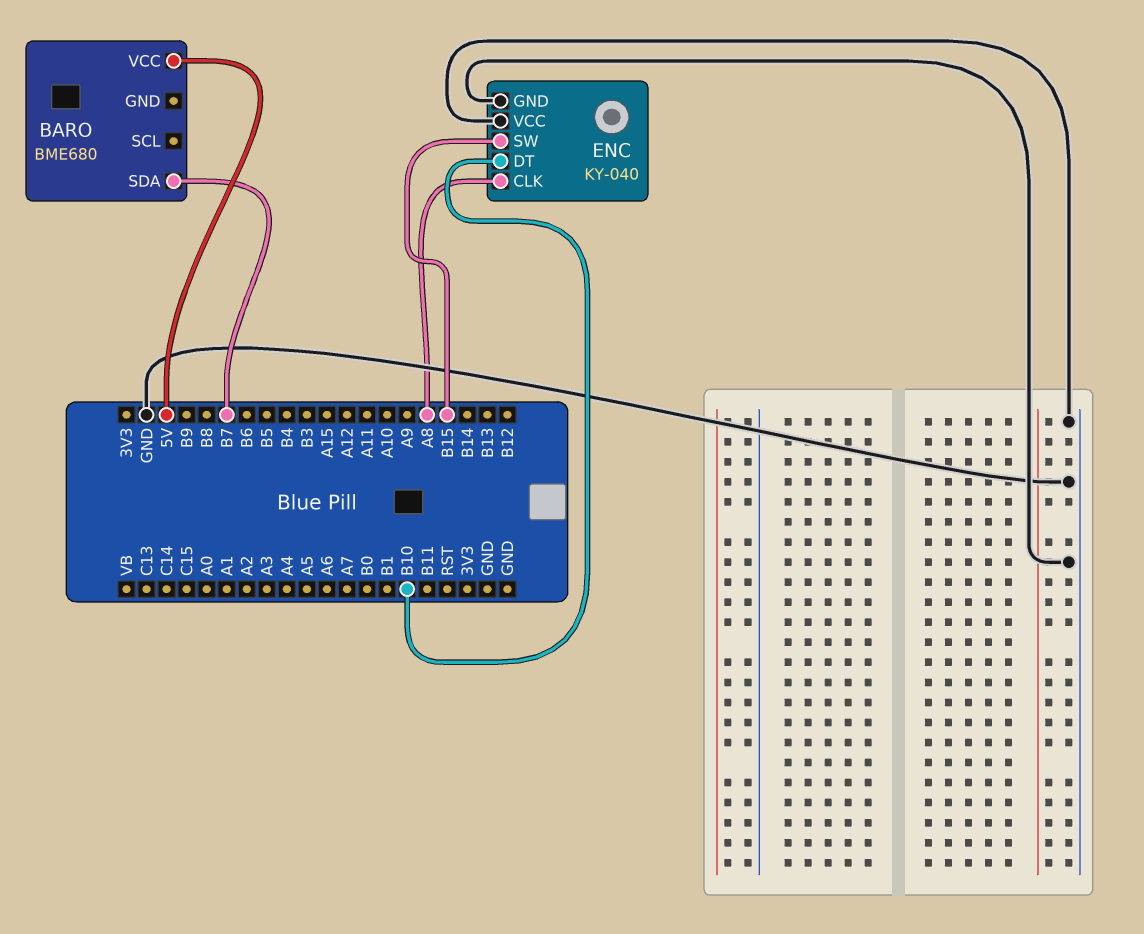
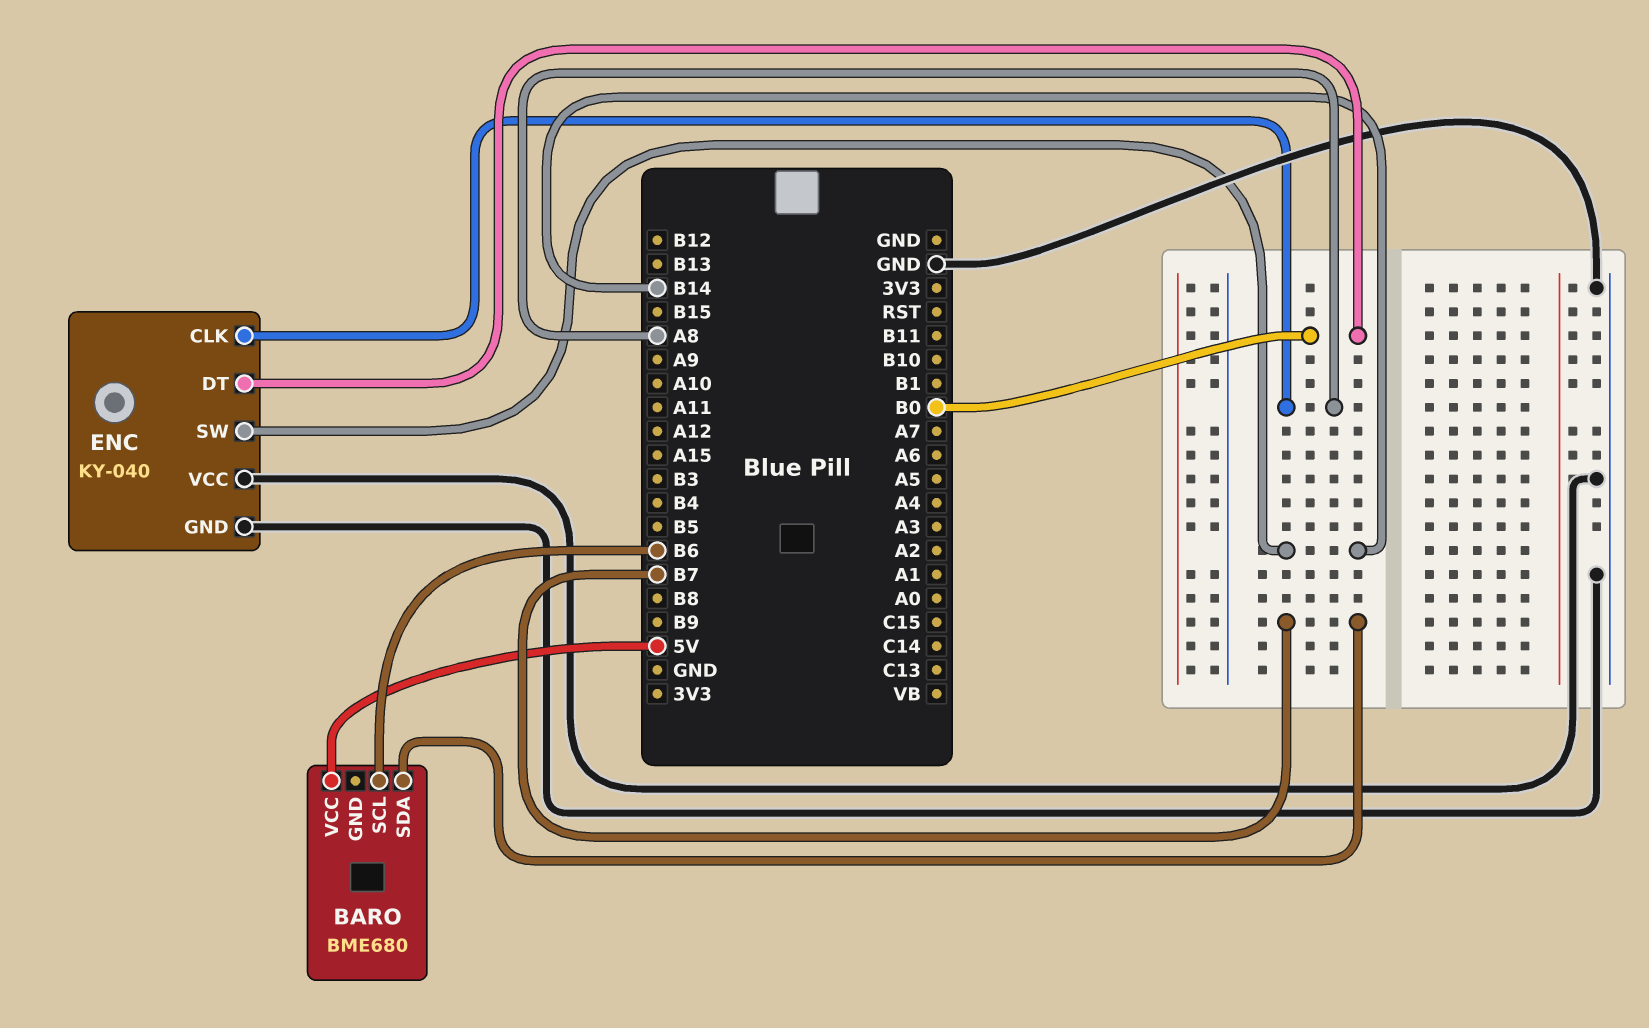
BARO pin SCL: none -> B6
ENC pin DT: B10 -> B0
ENC pin SW: B15 -> B14

